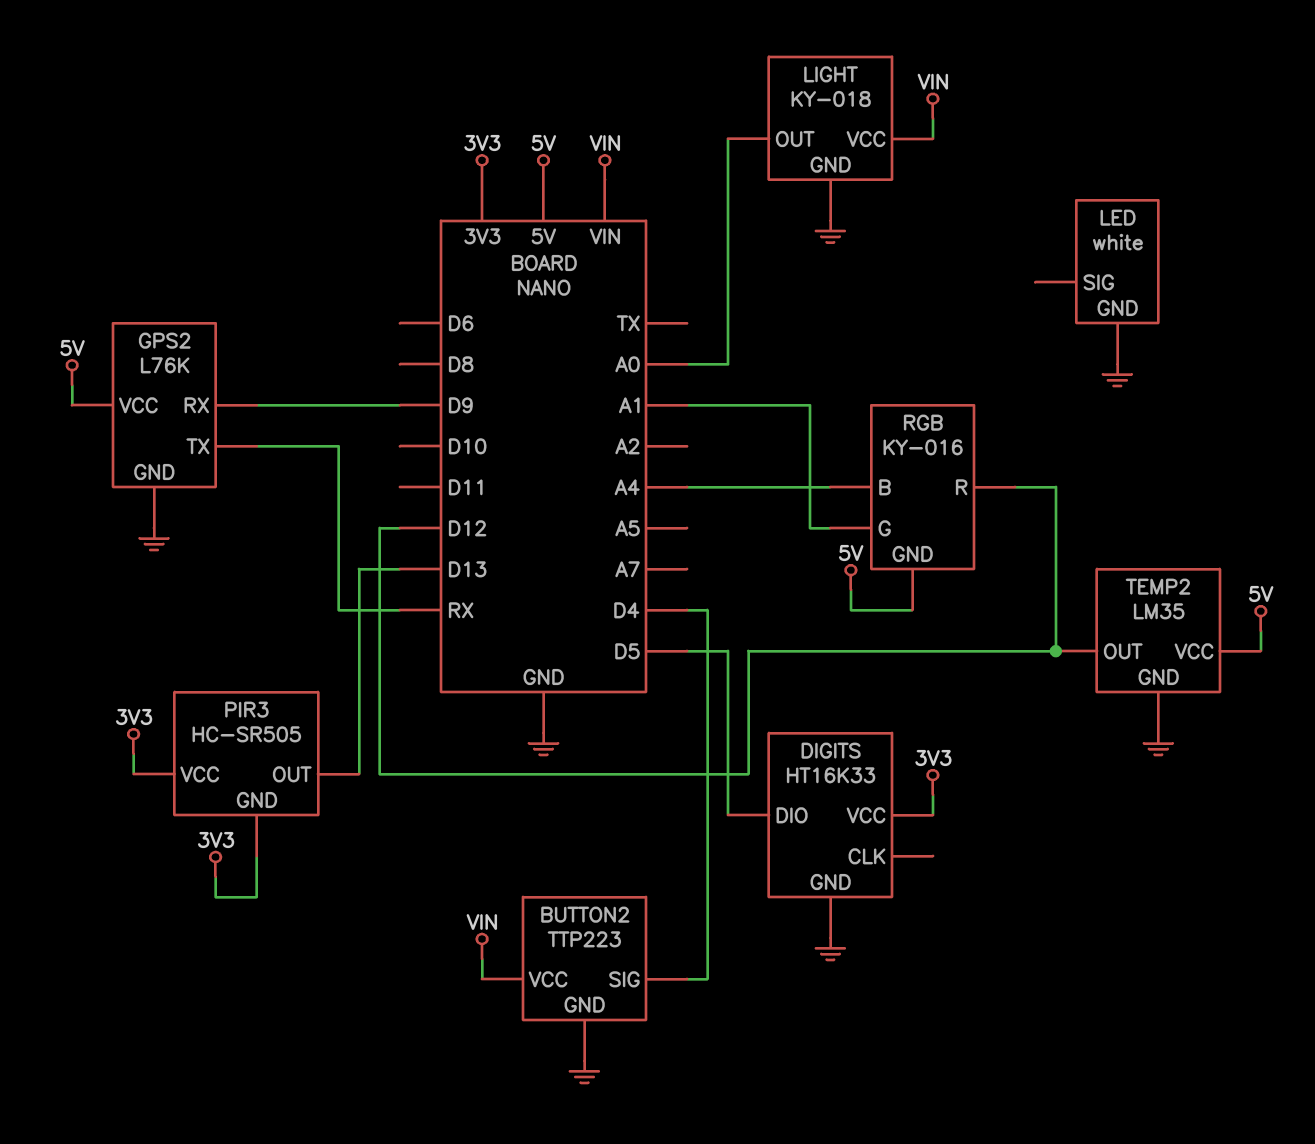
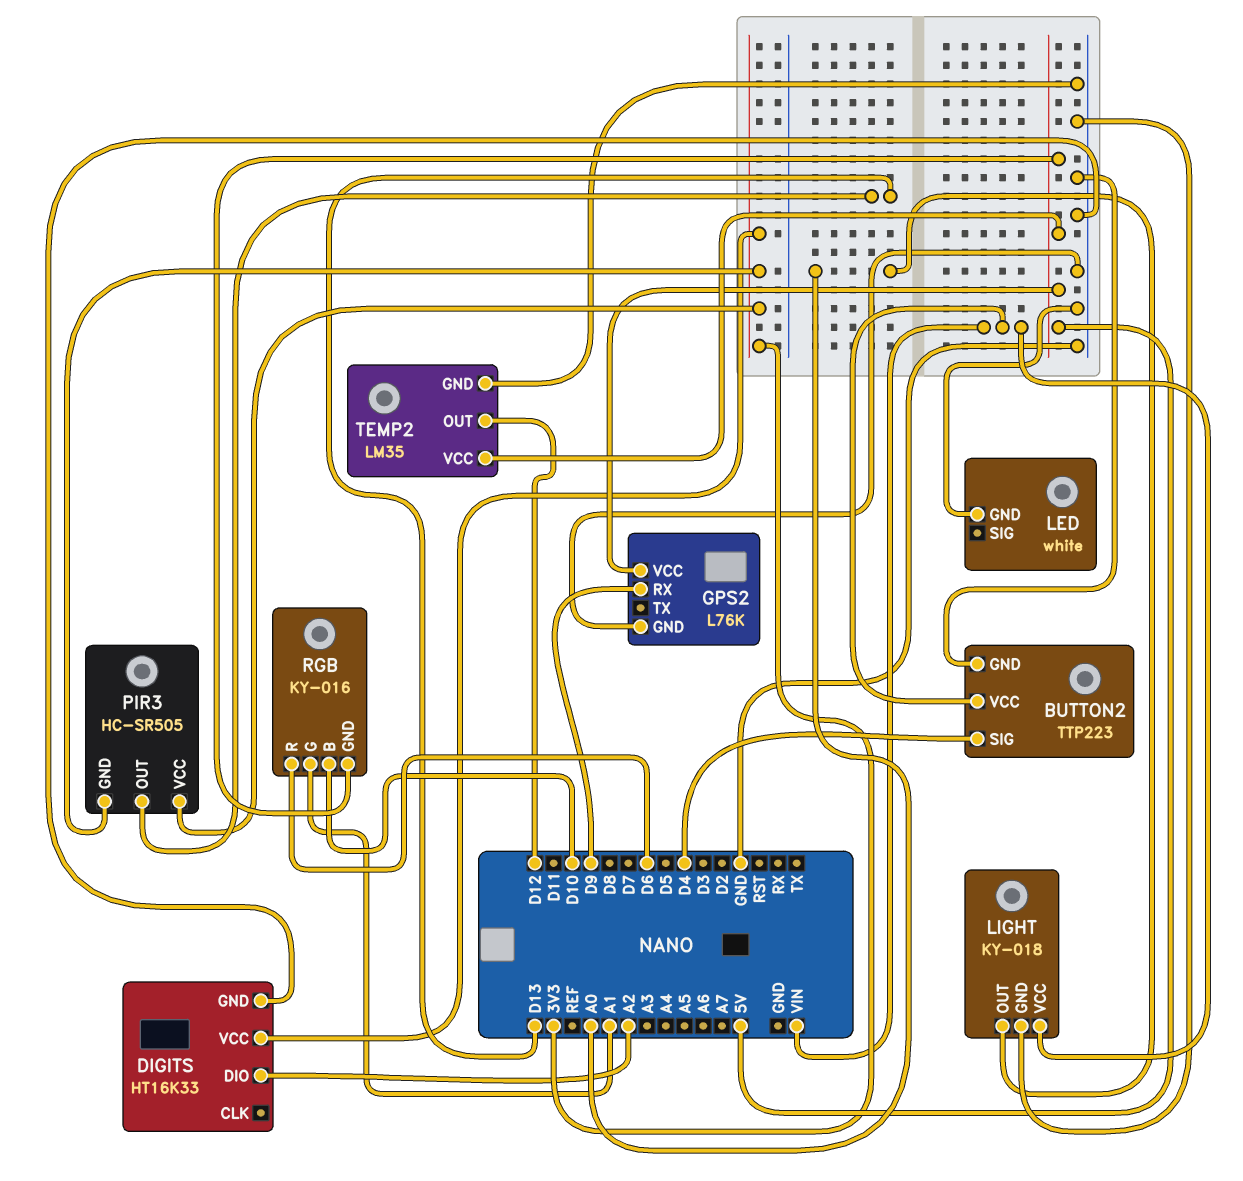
DIGITS pin DIO: D5 -> A2
GPS2 pin TX: RX -> none
RGB pin B: A4 -> D10
RGB pin R: D12 -> D6

